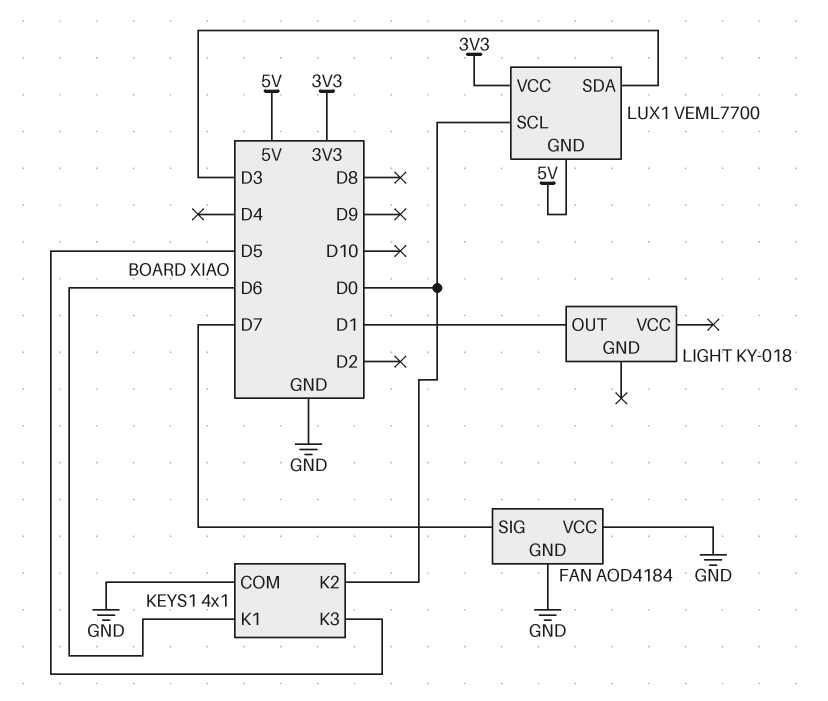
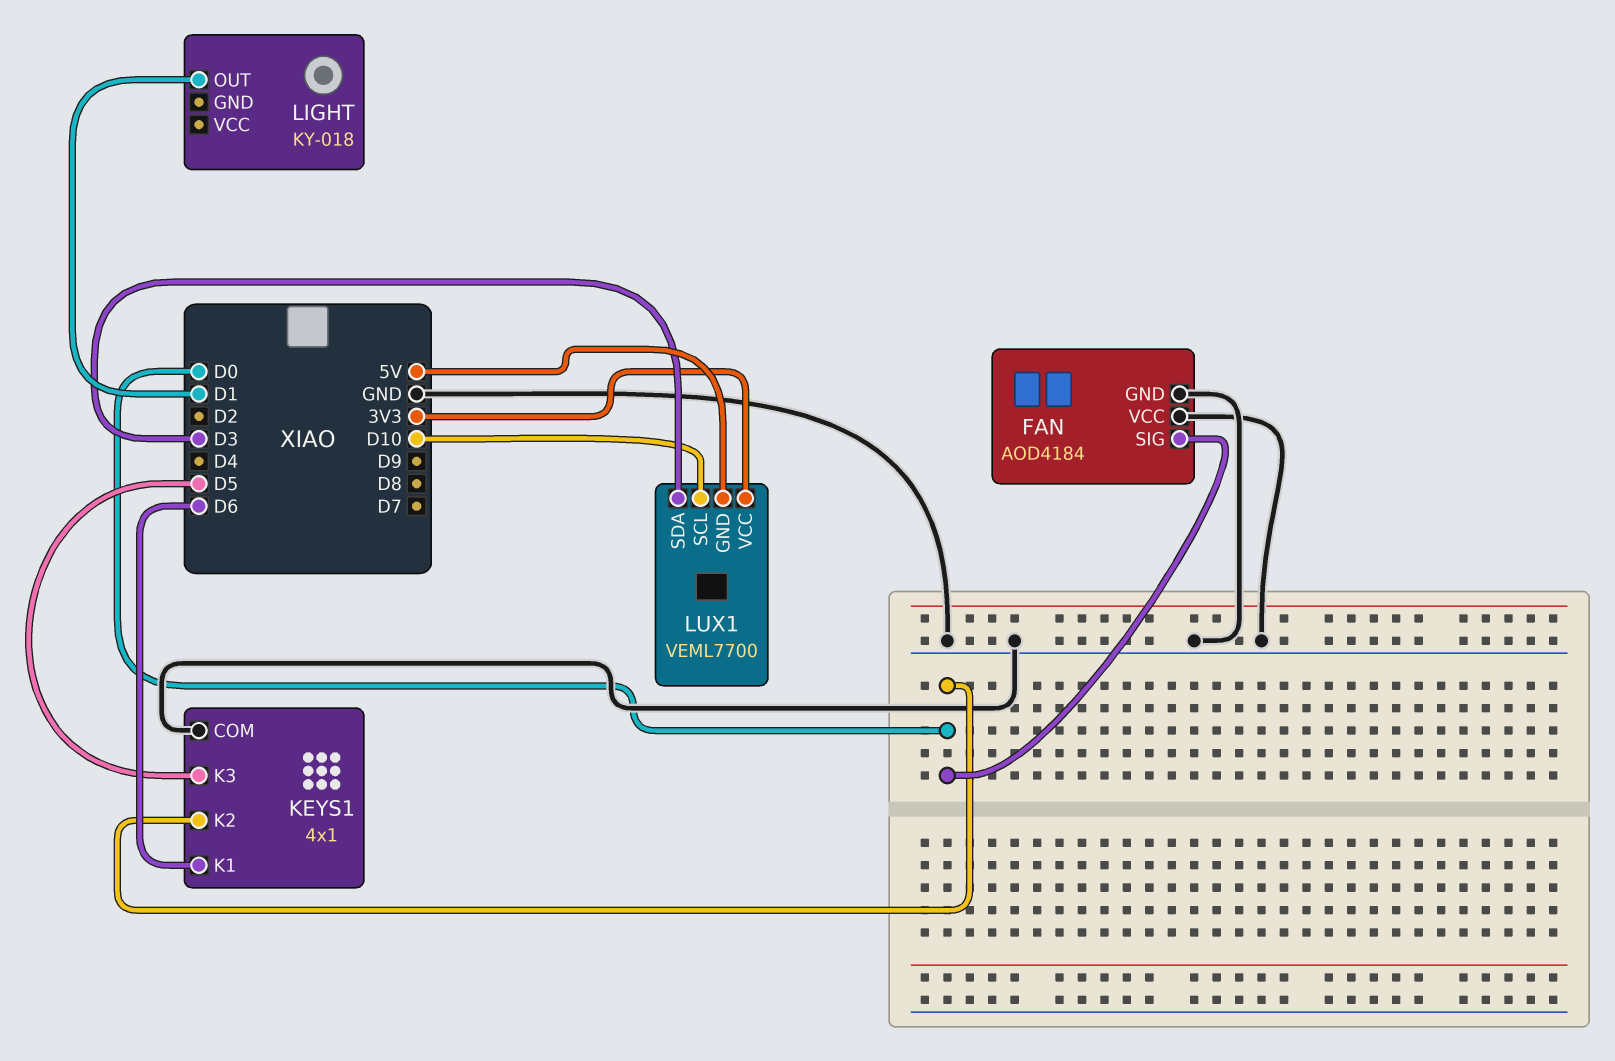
FAN pin SIG: D7 -> D0
LUX1 pin SCL: D0 -> D10

